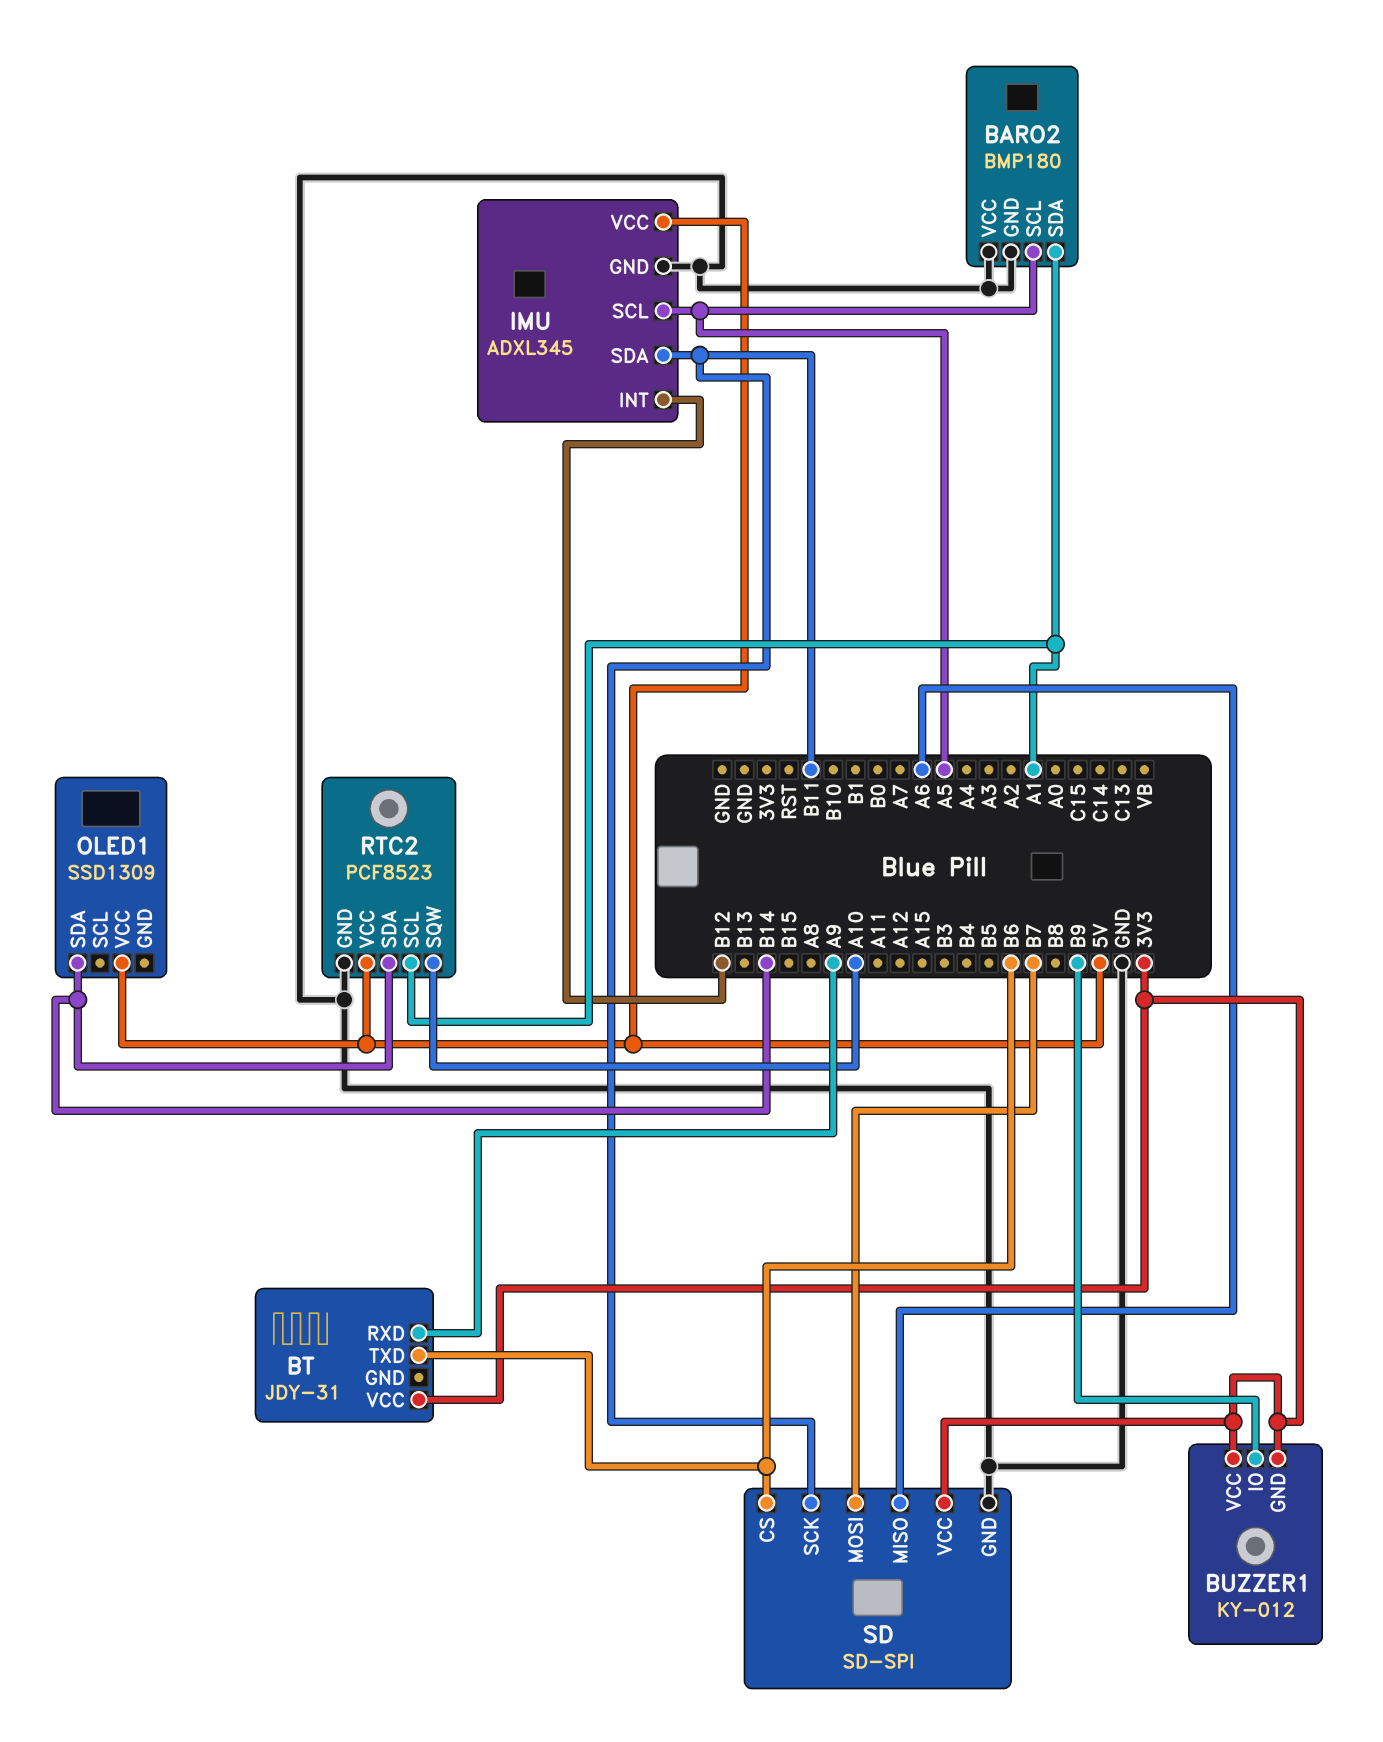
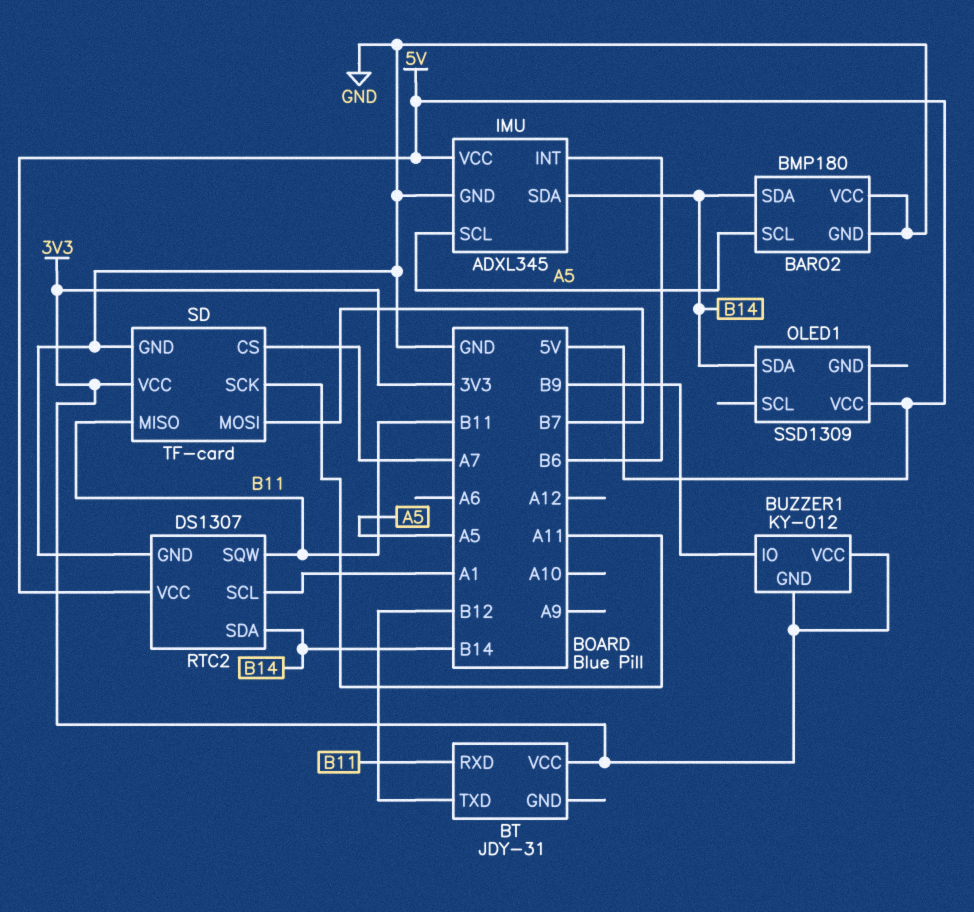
BARO2 pin SDA: A1 -> B14
BT pin RXD: A9 -> B11
BT pin TXD: B6 -> B12
IMU pin INT: B12 -> B6
IMU pin SDA: B11 -> B14
RTC2: PCF8523 -> DS1307
RTC2 pin SQW: A10 -> B11
SD: SD-SPI -> TF-card
SD pin CS: B6 -> A7
SD pin MISO: A6 -> B11
SD pin SCK: B11 -> A11

